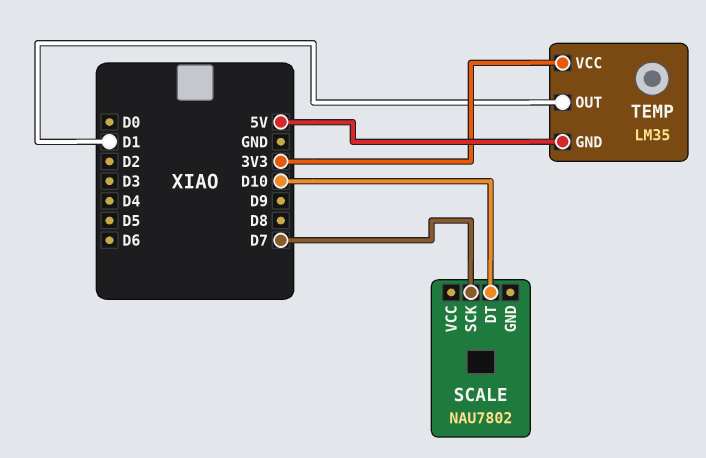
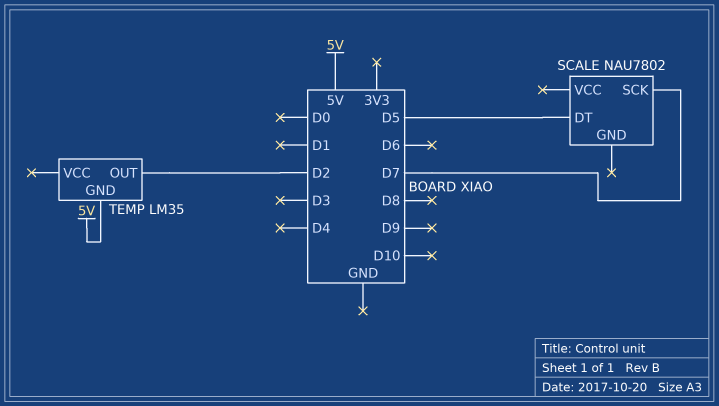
SCALE pin DT: D10 -> D5
TEMP pin OUT: D1 -> D2
TEMP pin VCC: 3V3 -> none

